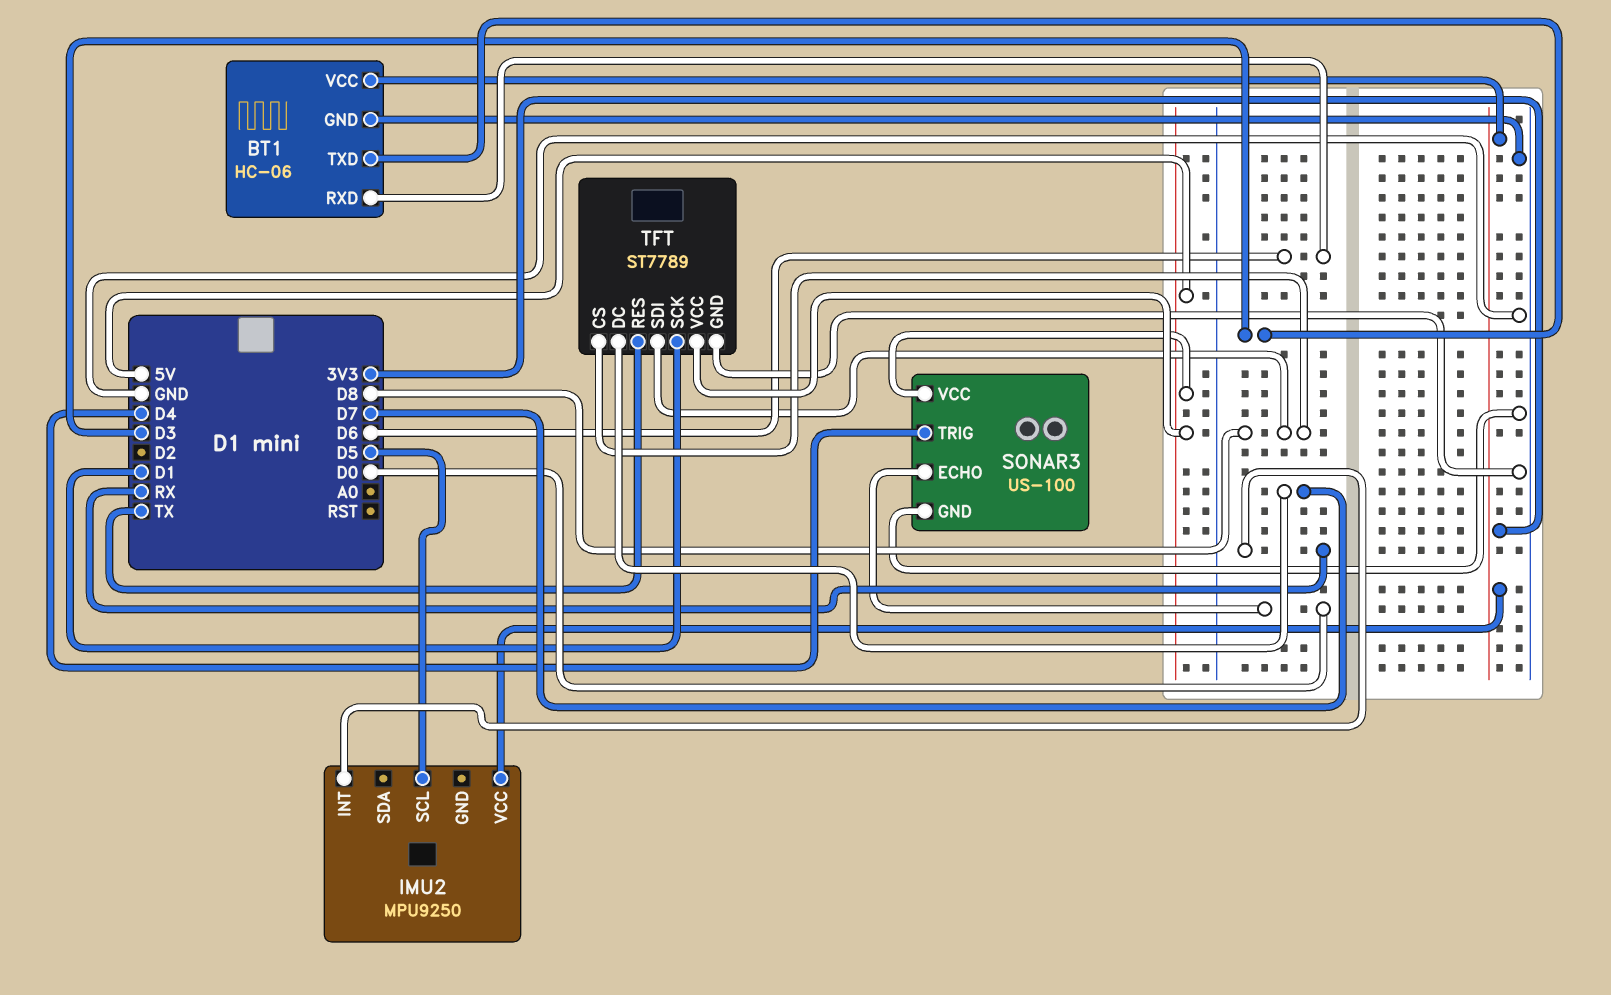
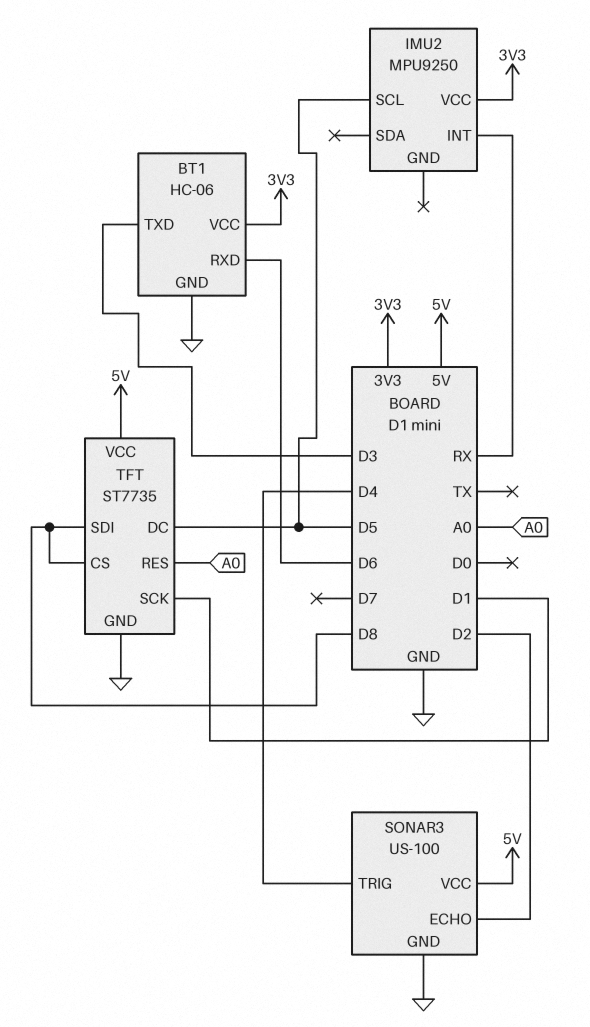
SONAR3 pin ECHO: D0 -> D2
TFT: ST7789 -> ST7735
TFT pin DC: D7 -> D5
TFT pin RES: TX -> A0

